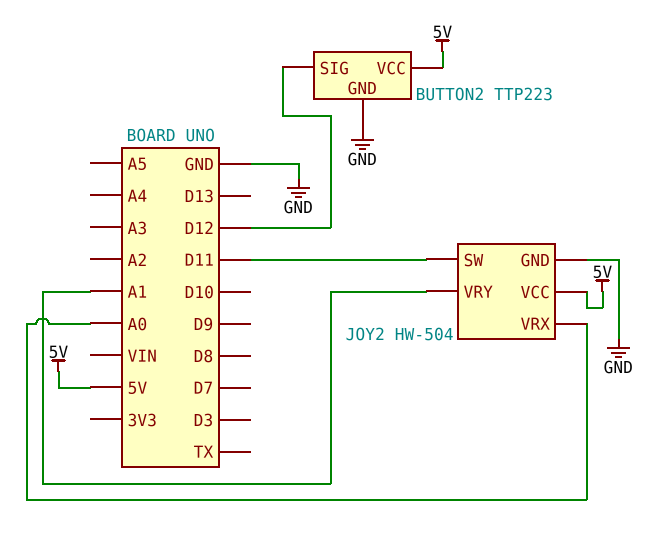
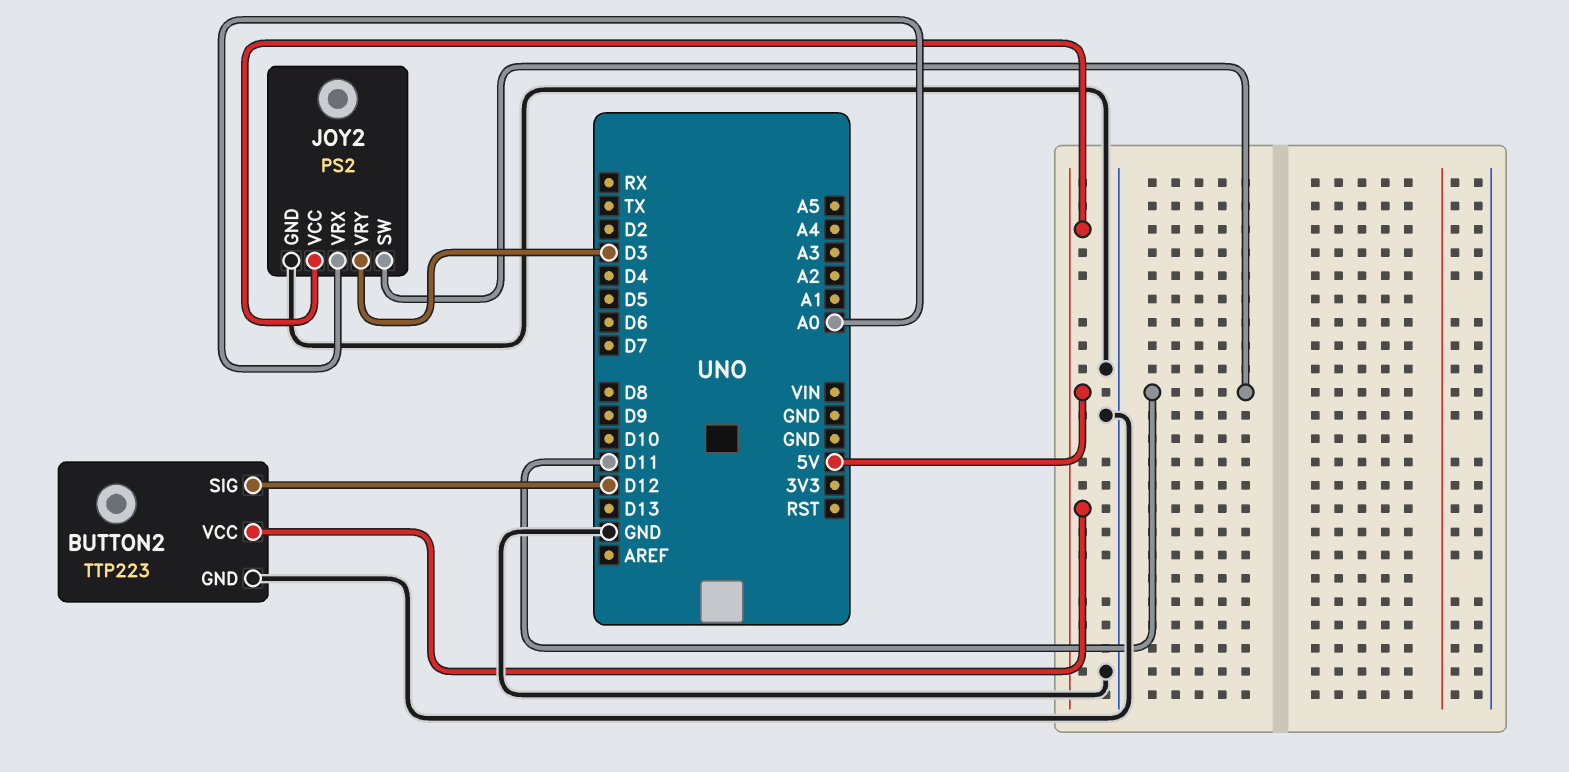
JOY2: HW-504 -> PS2
JOY2 pin VRY: A1 -> D3

